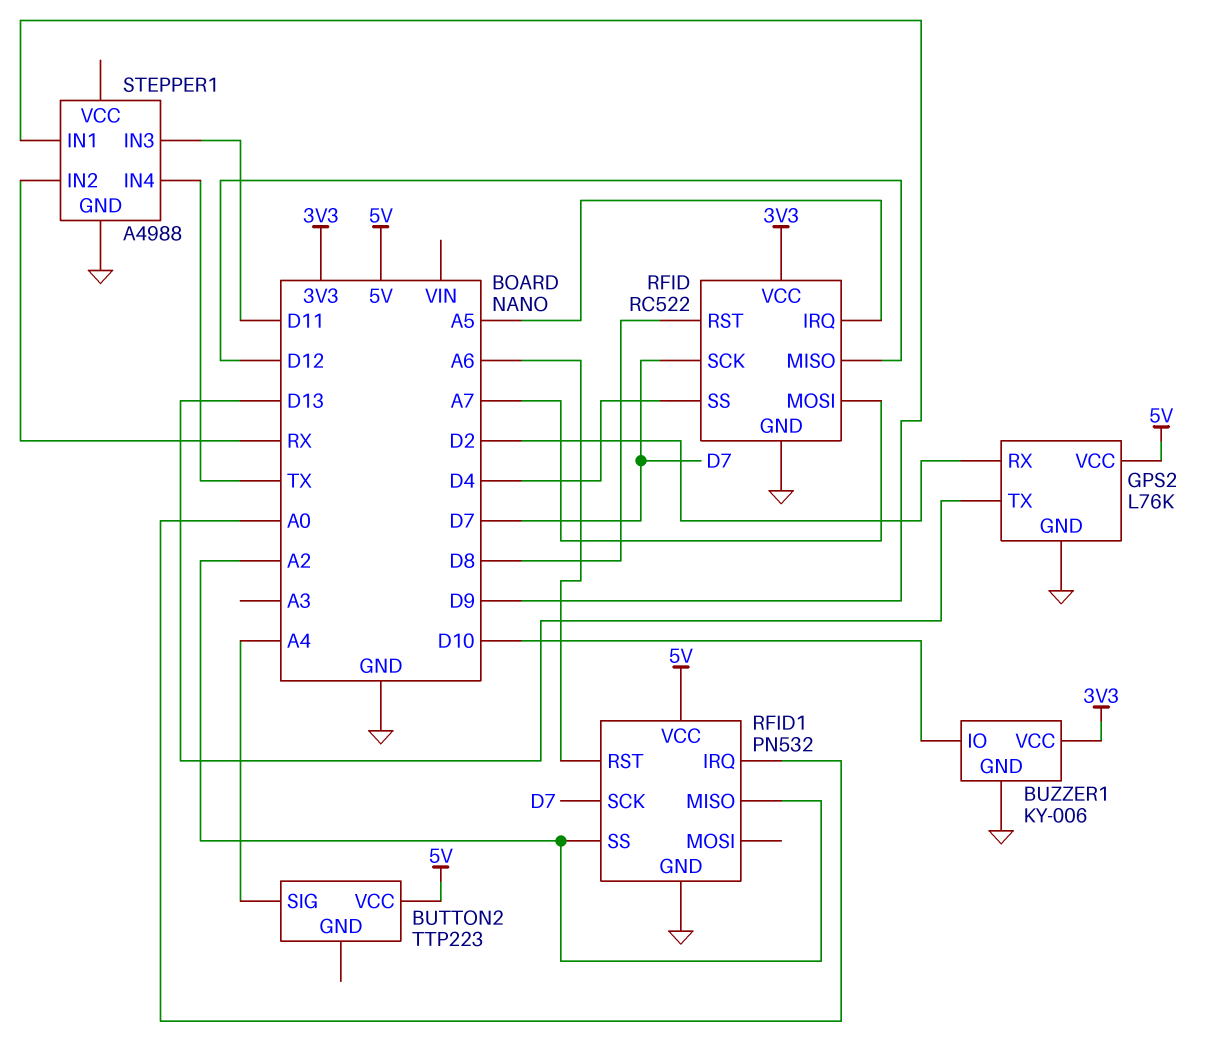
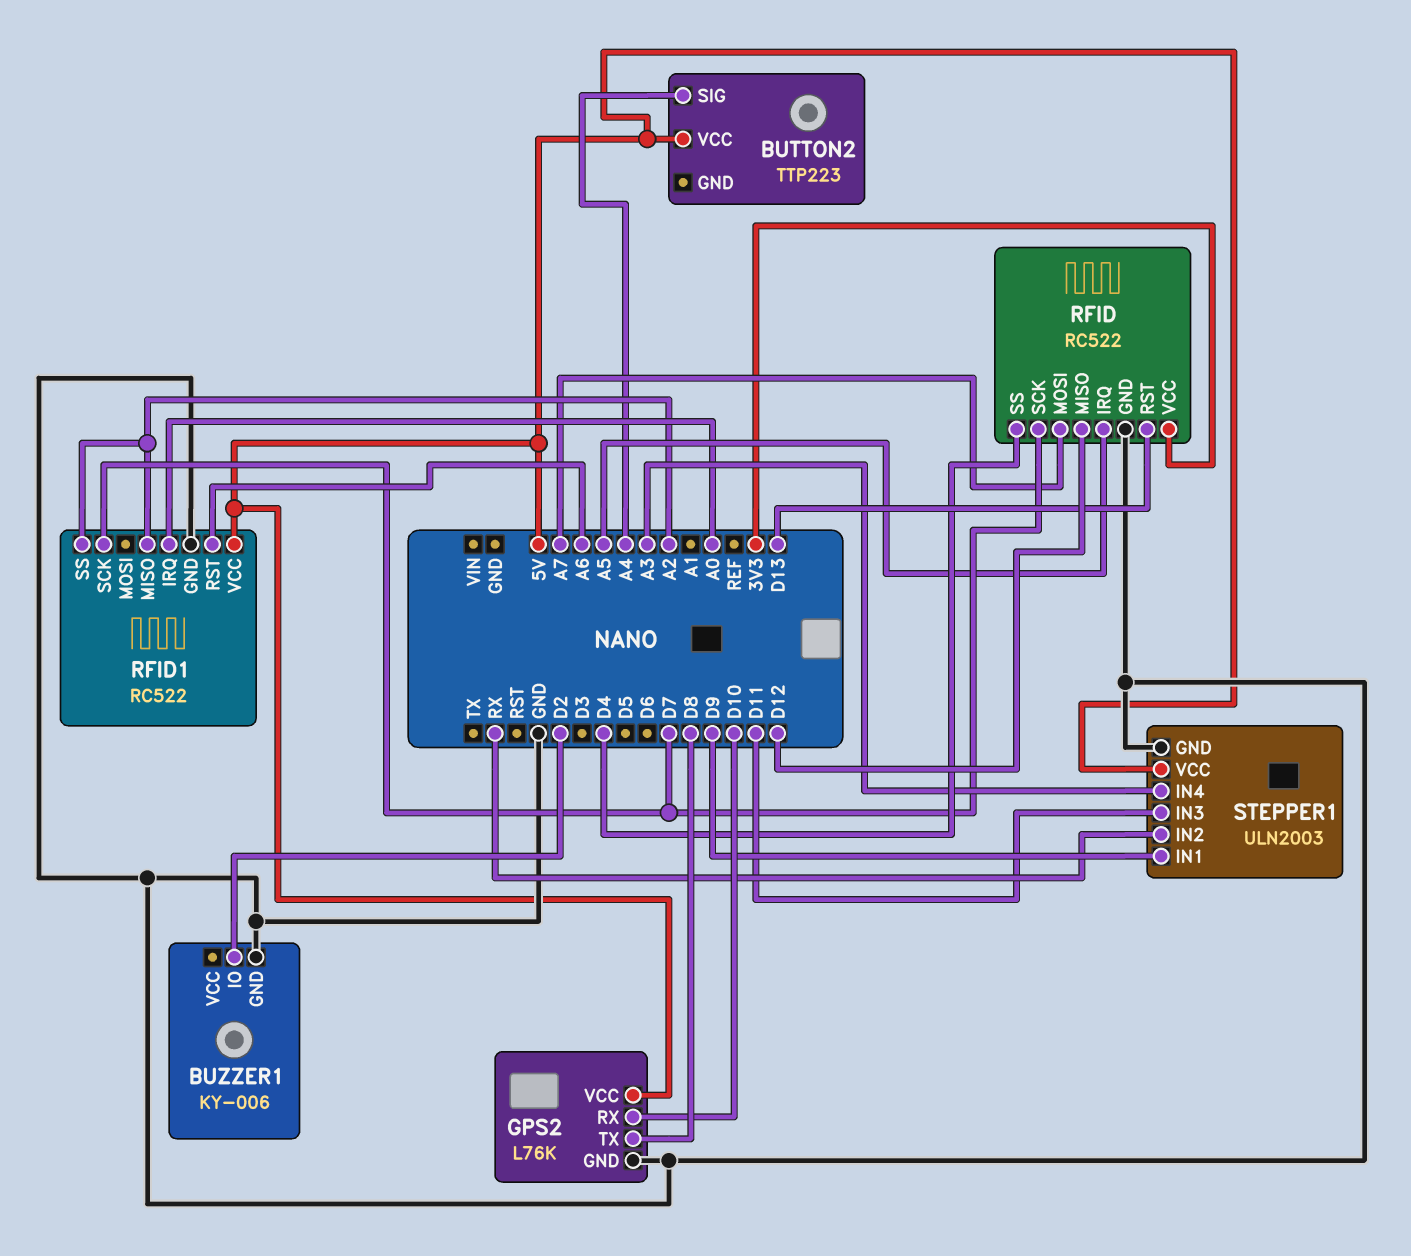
BUZZER1 pin IO: D10 -> D2
BUZZER1 pin VCC: 3V3 -> none
GPS2 pin RX: D2 -> D10
GPS2 pin TX: D13 -> D8
RFID pin RST: D8 -> D13
RFID1: PN532 -> RC522
STEPPER1: A4988 -> ULN2003
STEPPER1 pin IN4: TX -> A3
STEPPER1 pin VCC: none -> 5V

